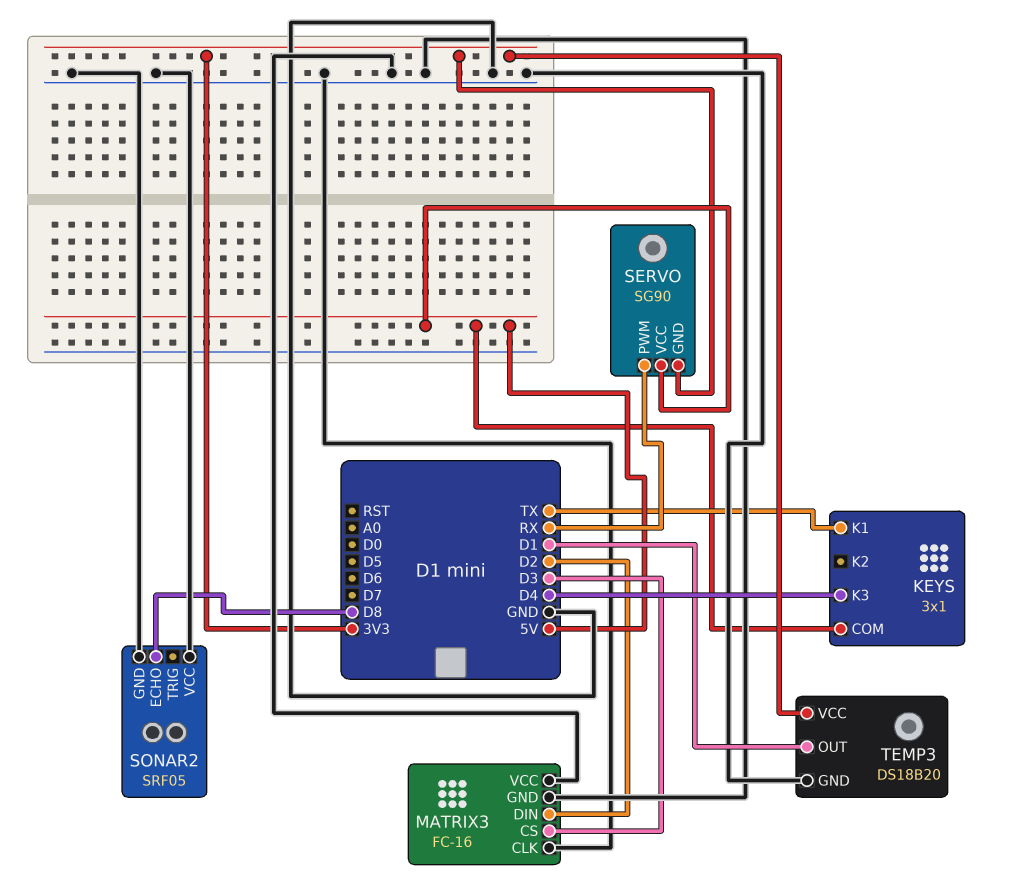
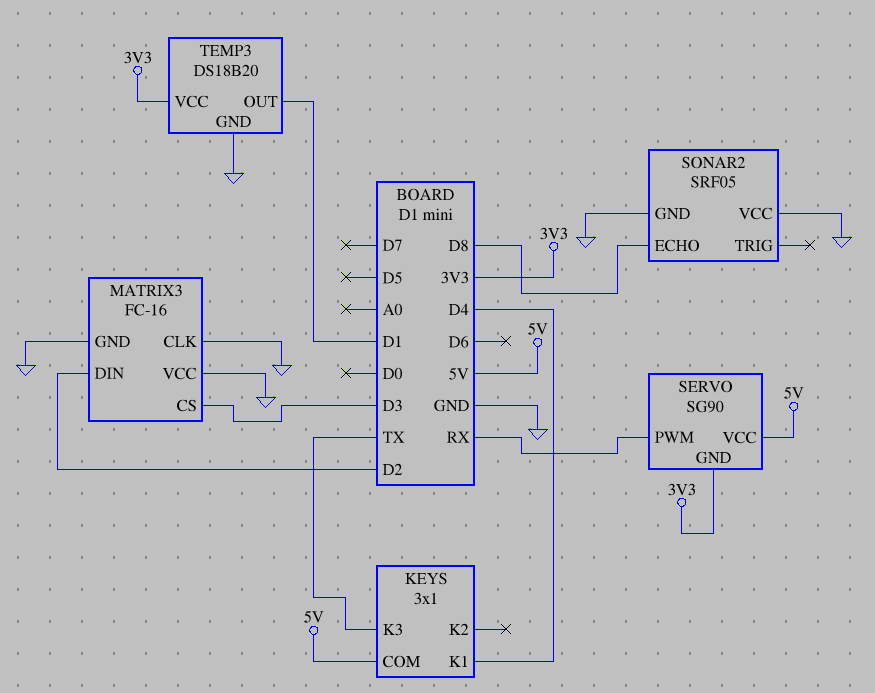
KEYS pin K1: TX -> D4
KEYS pin K3: D4 -> TX

